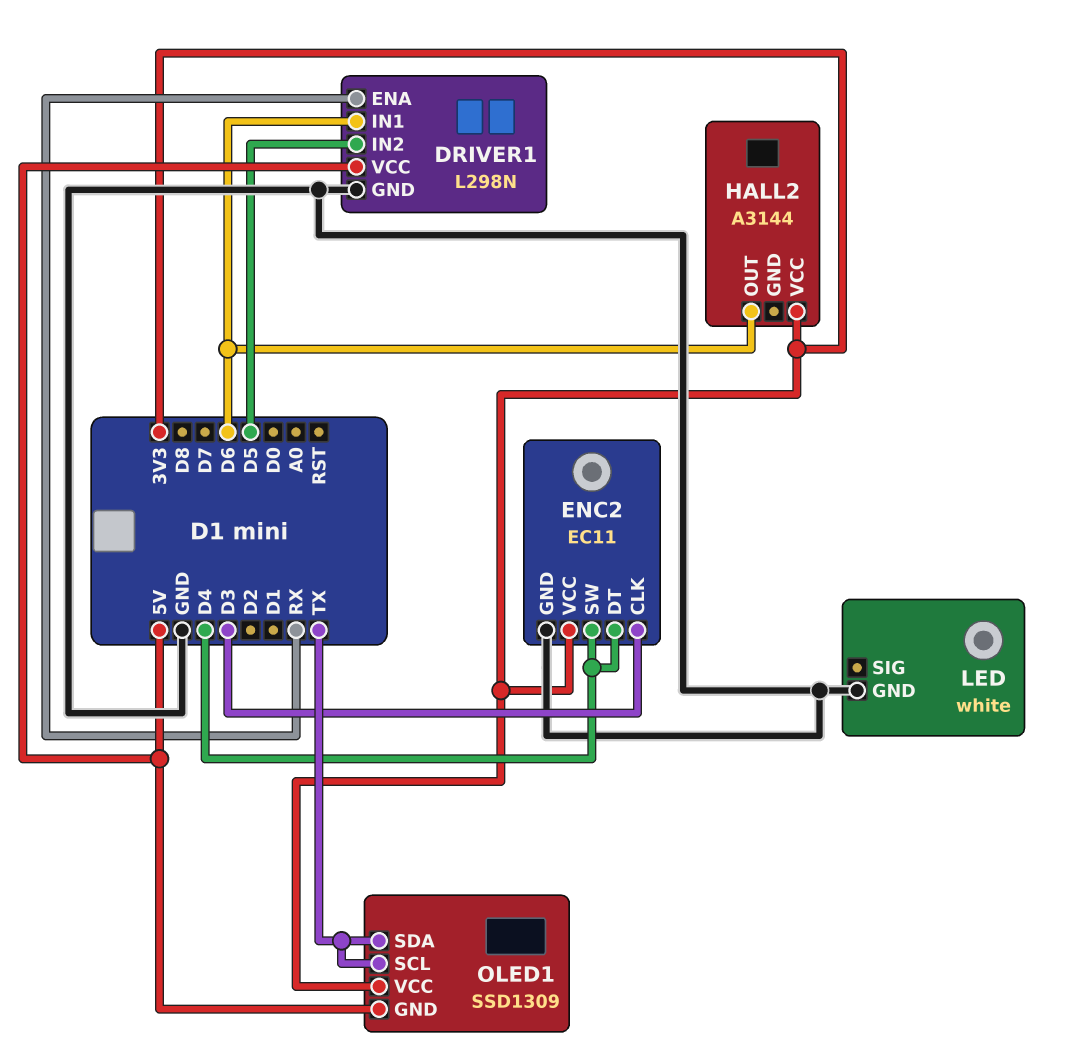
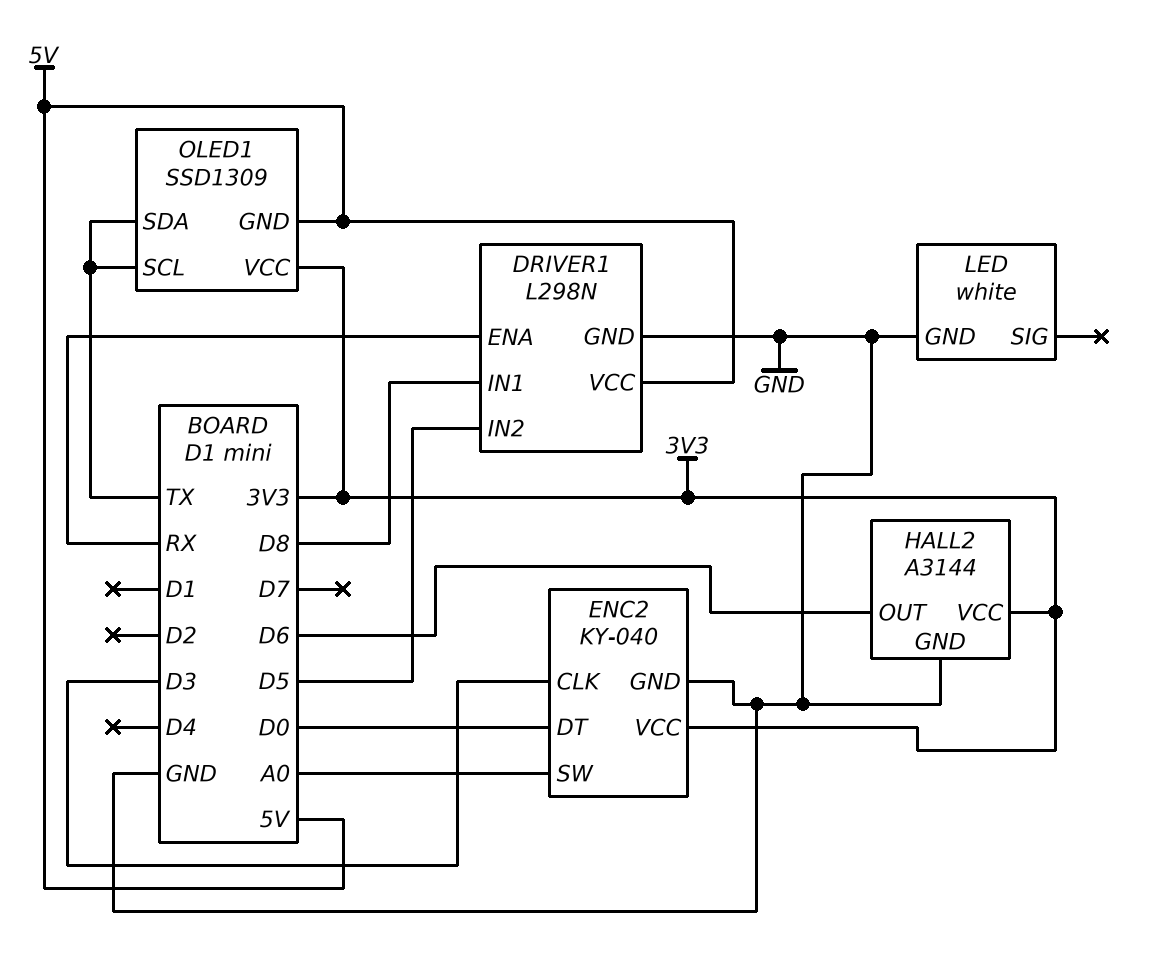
DRIVER1 pin IN1: D6 -> D8
ENC2: EC11 -> KY-040
ENC2 pin DT: D4 -> D0
ENC2 pin SW: D4 -> A0
HALL2 pin GND: none -> GND

